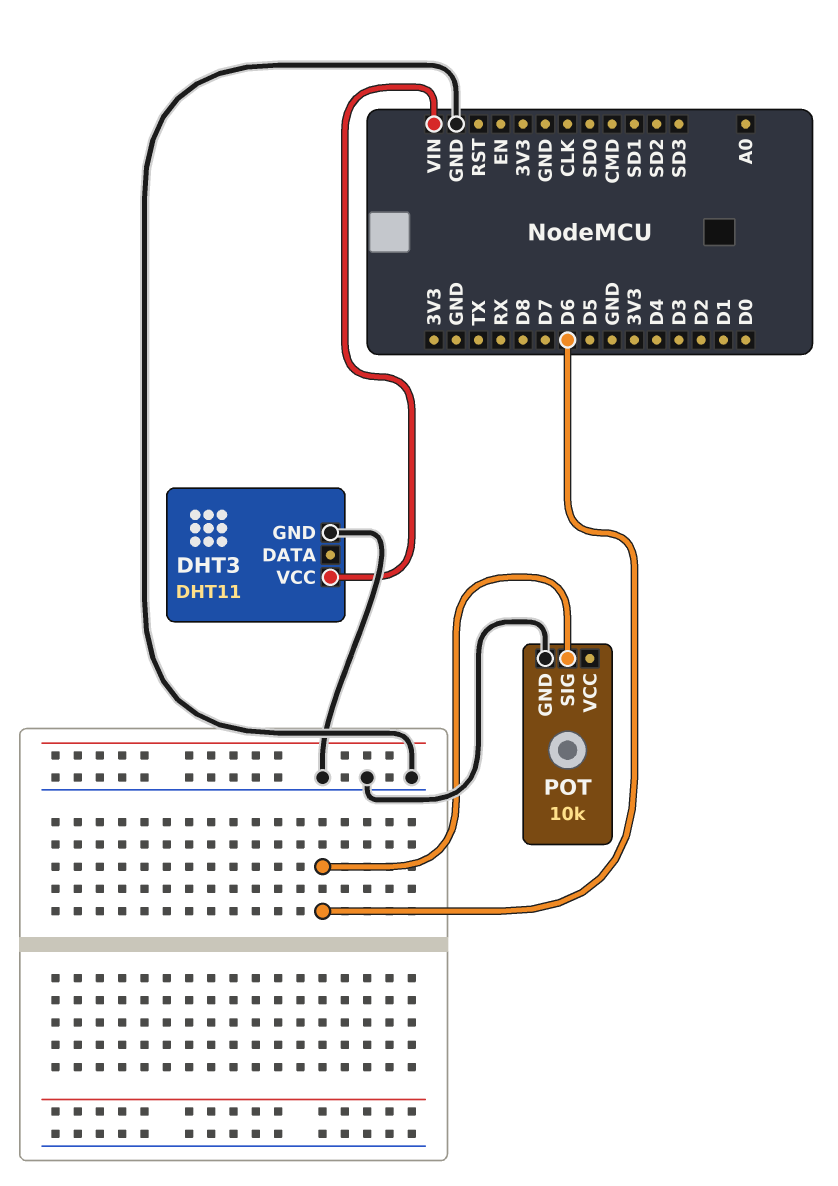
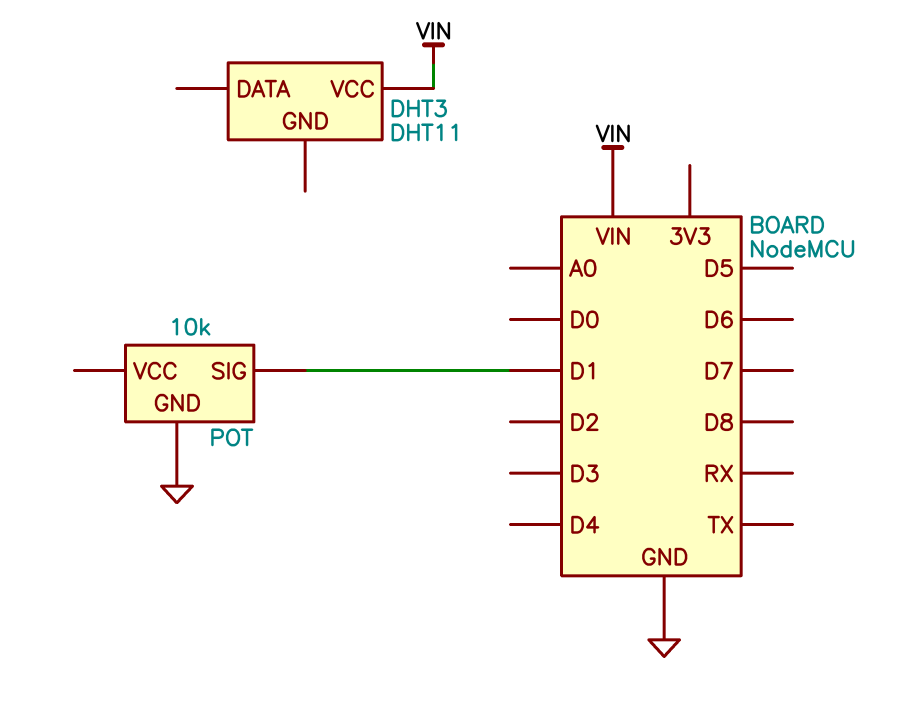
DHT3 pin GND: GND -> none
POT pin SIG: D6 -> D1

